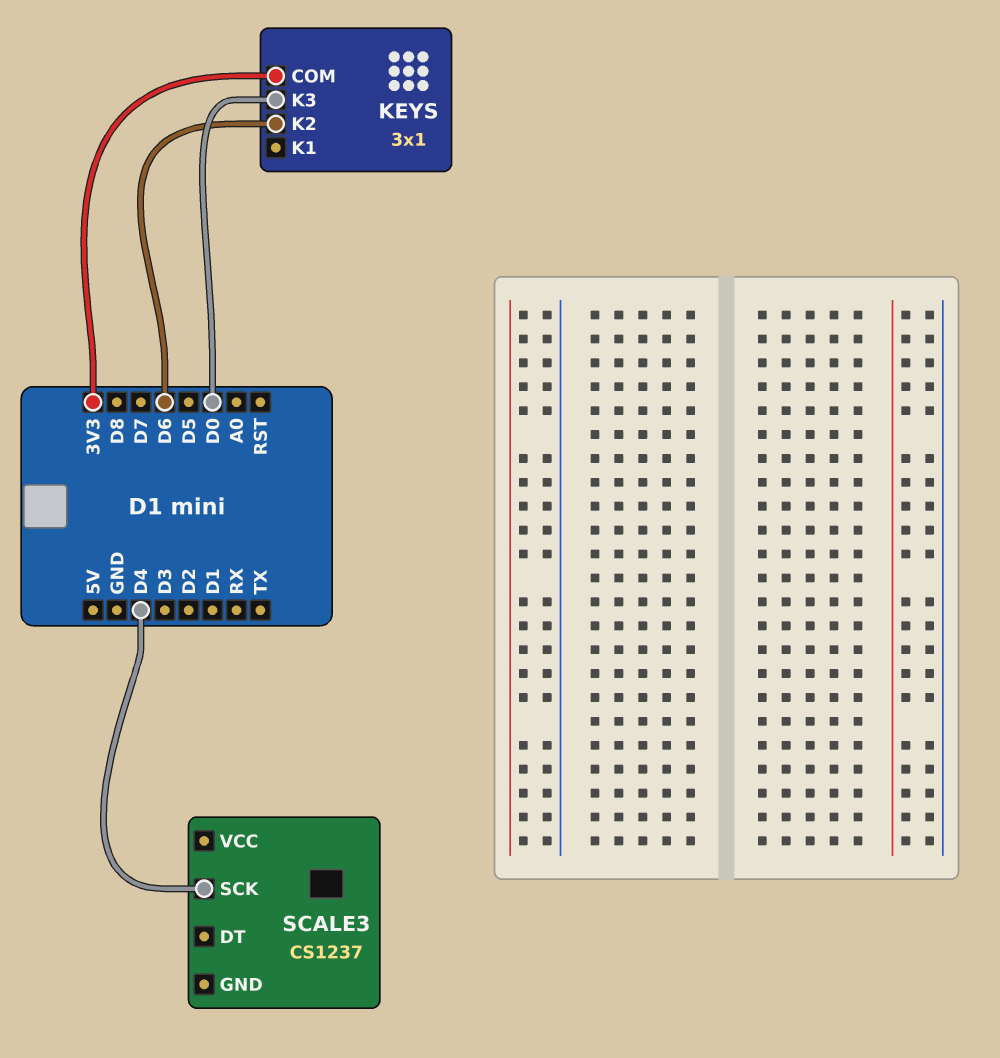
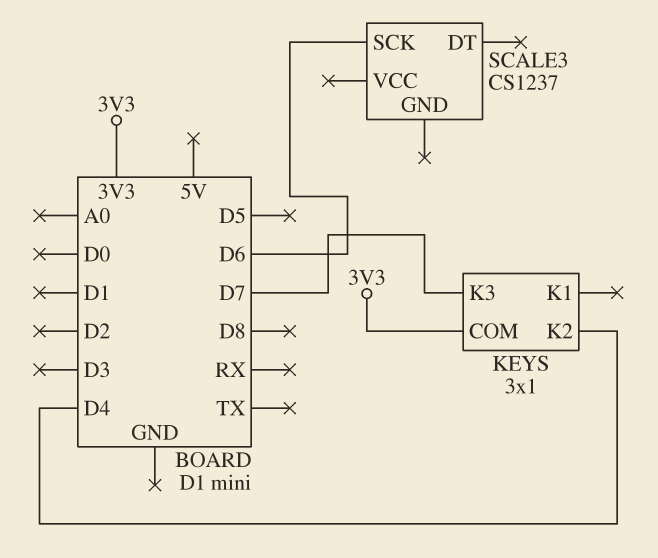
KEYS pin K2: D6 -> D4
KEYS pin K3: D0 -> D7
SCALE3 pin SCK: D4 -> D6

